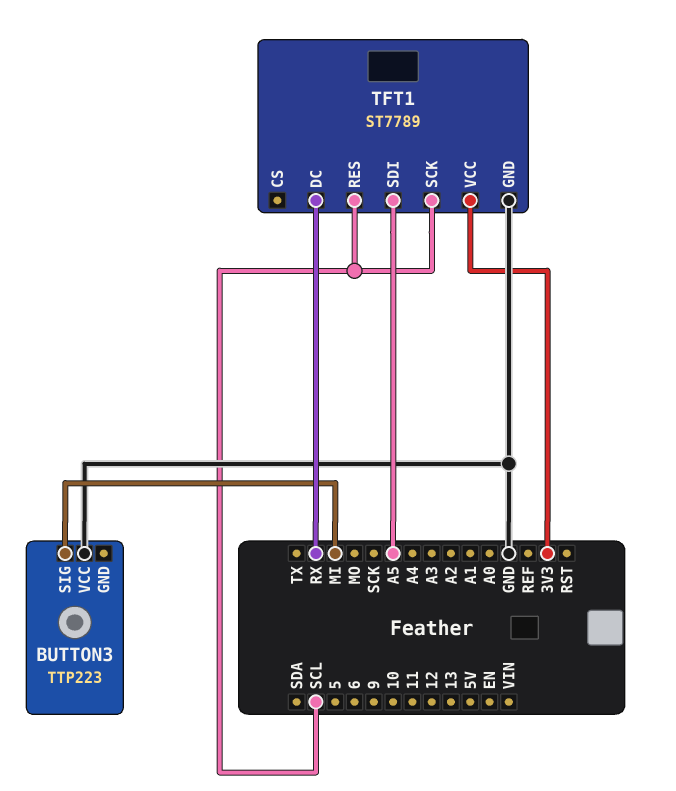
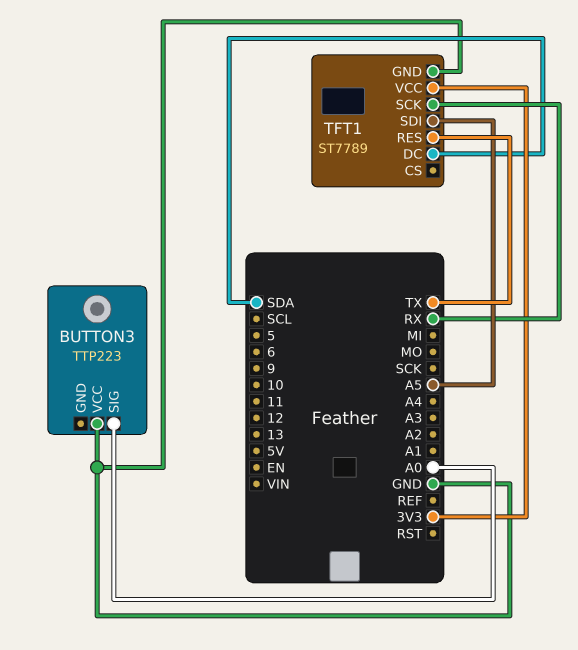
BUTTON3 pin SIG: MI -> A0
TFT1 pin DC: RX -> SDA
TFT1 pin RES: SCL -> TX
TFT1 pin SCK: SCL -> RX

